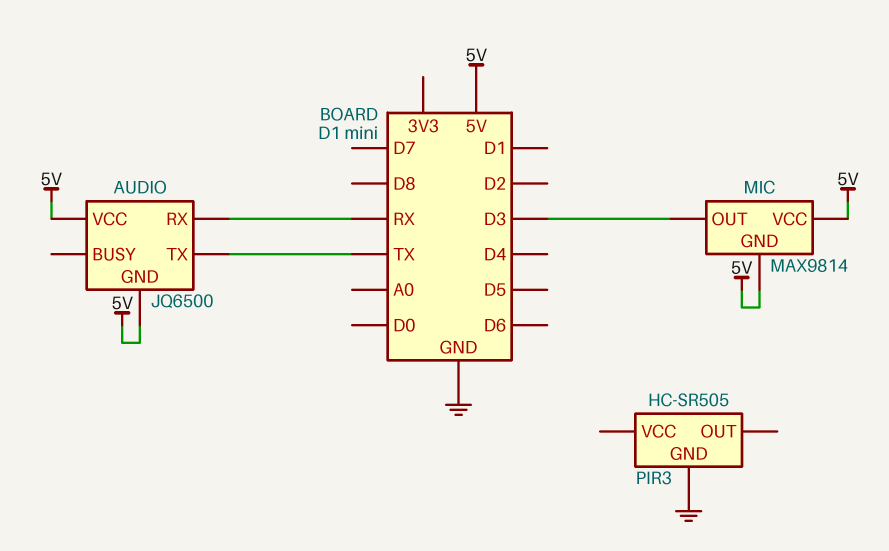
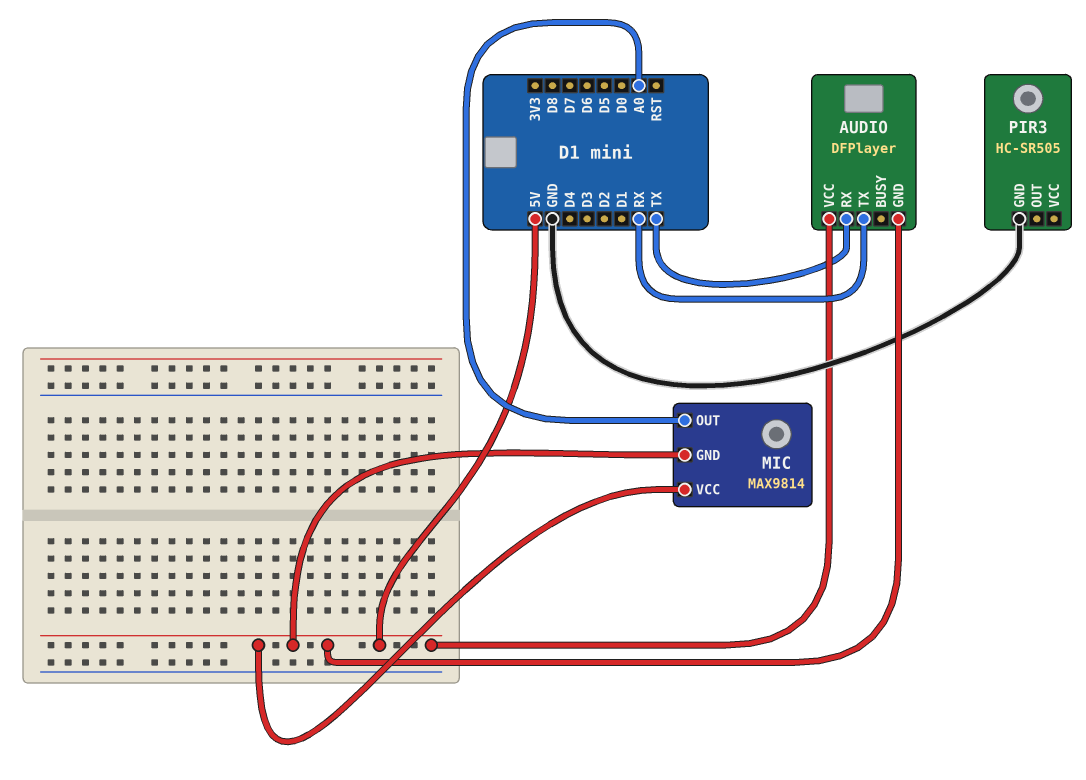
AUDIO: JQ6500 -> DFPlayer
AUDIO pin RX: RX -> TX
AUDIO pin TX: TX -> RX
MIC pin OUT: D3 -> A0

